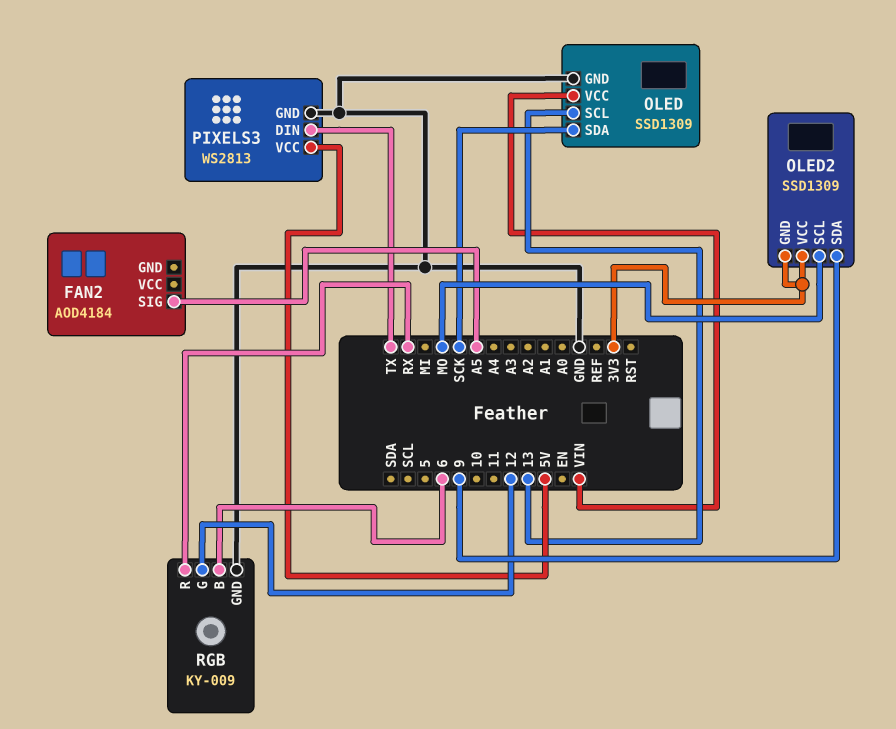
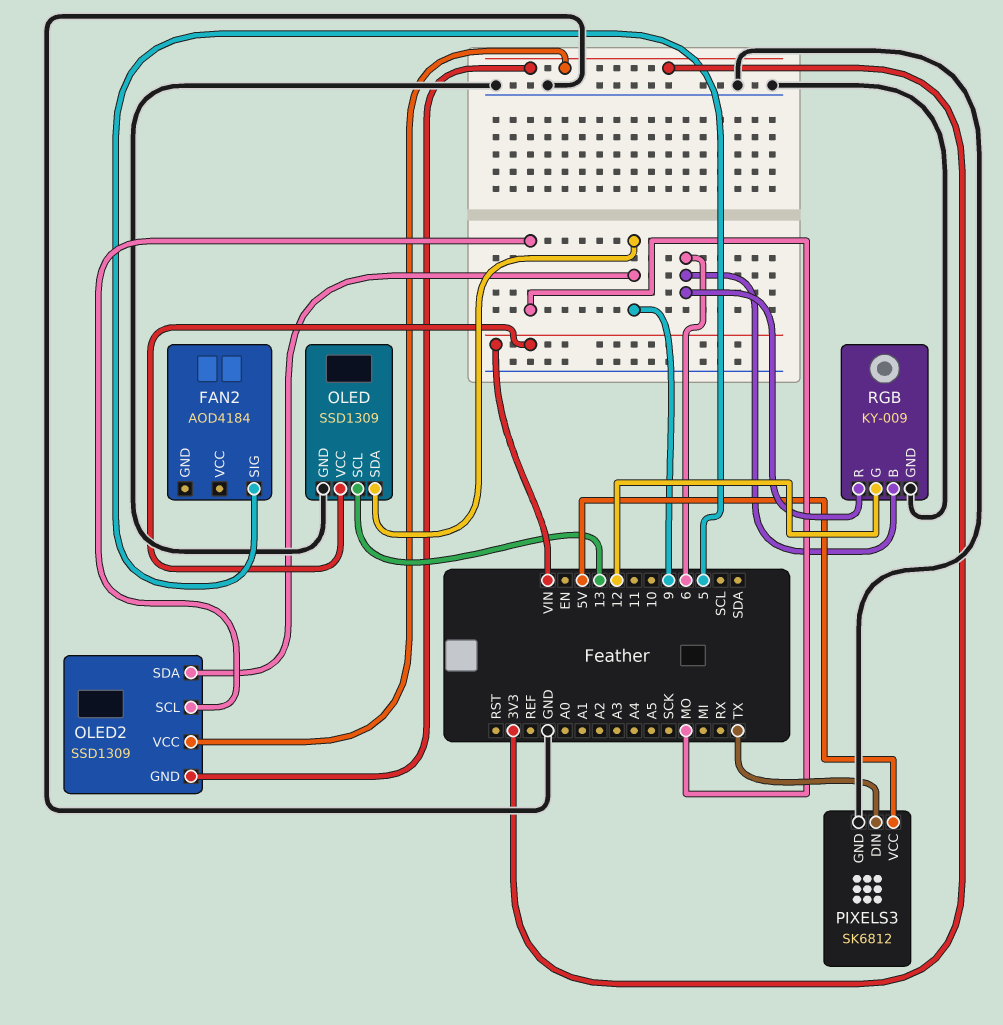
FAN2 pin SIG: A5 -> 5
OLED pin SDA: SCK -> 9
PIXELS3: WS2813 -> SK6812
RGB pin R: RX -> 6

